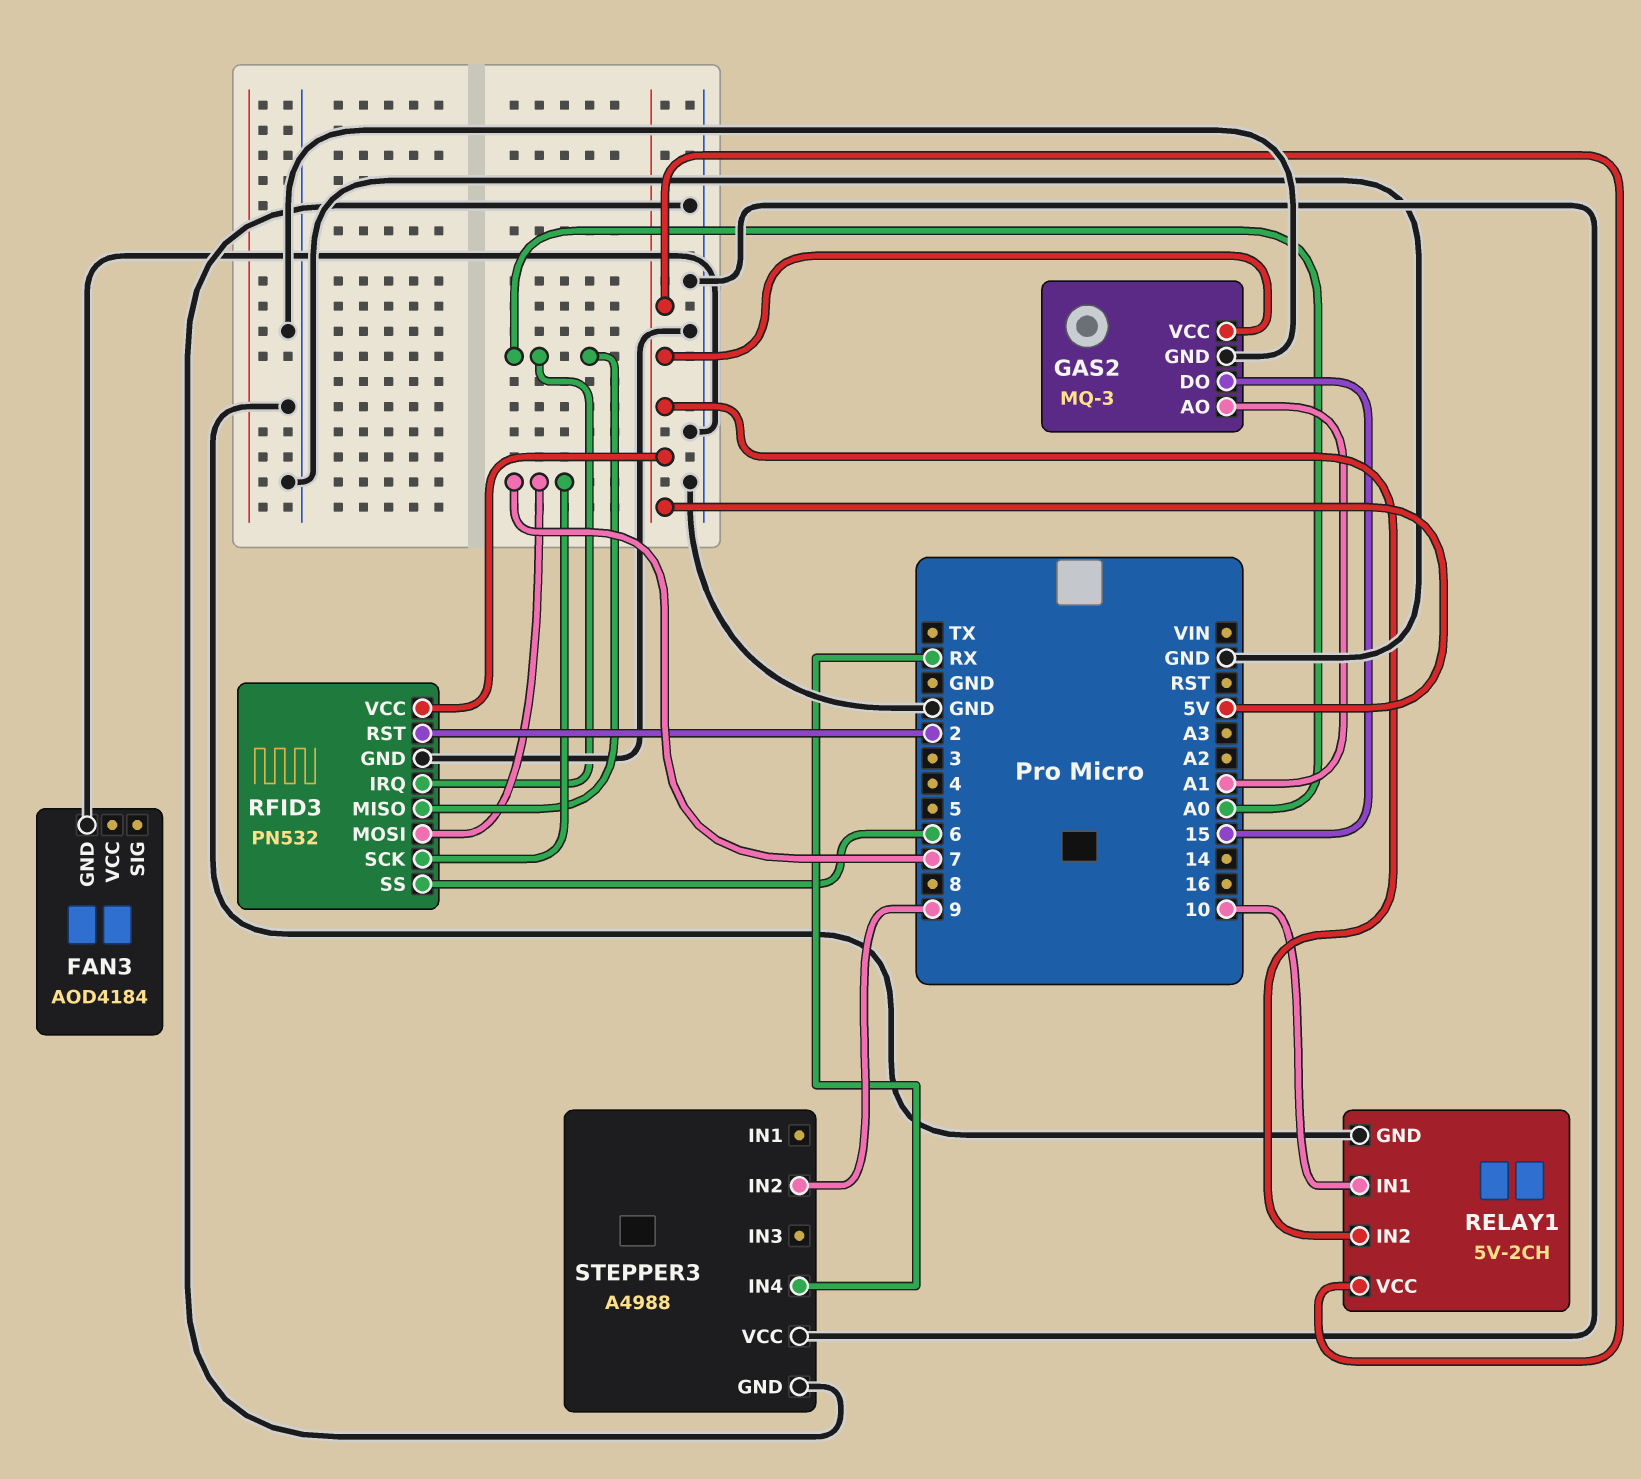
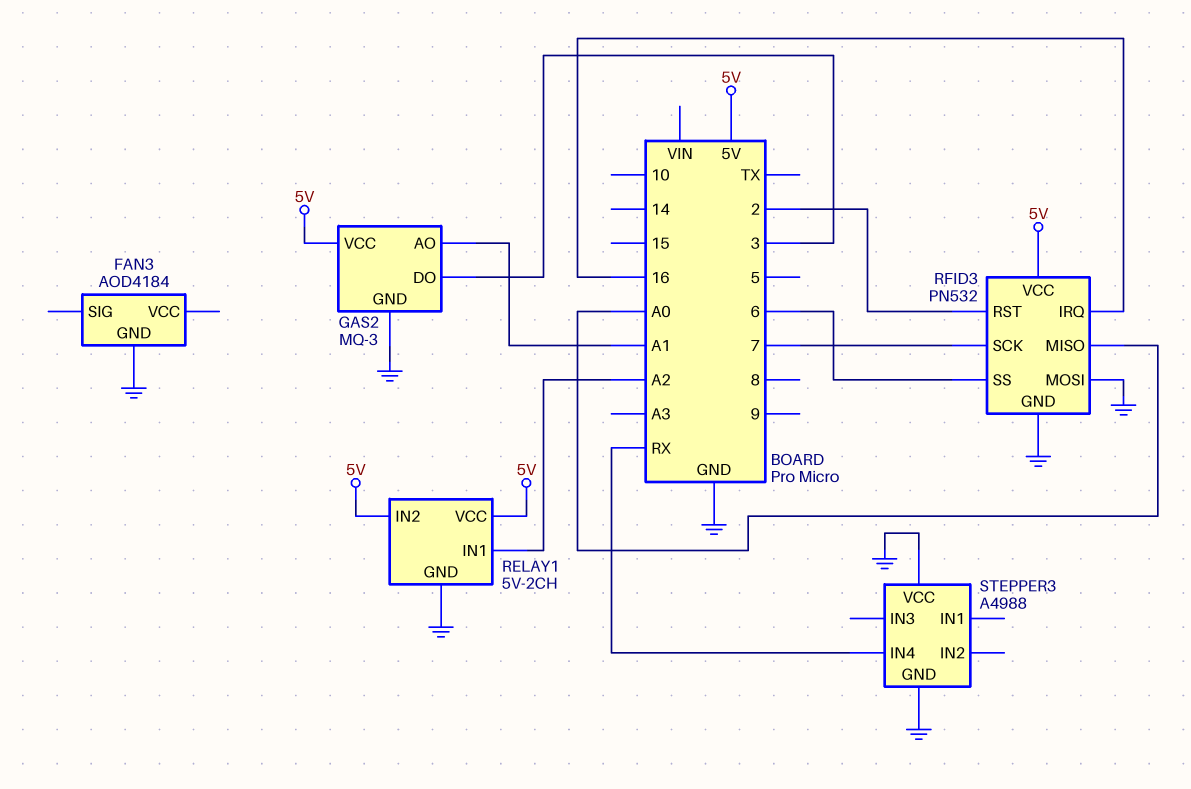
GAS2 pin DO: 15 -> 3
RELAY1 pin IN1: 10 -> A2
RFID3 pin IRQ: A0 -> 16
RFID3 pin MOSI: 7 -> GND
STEPPER3 pin IN2: 9 -> none

